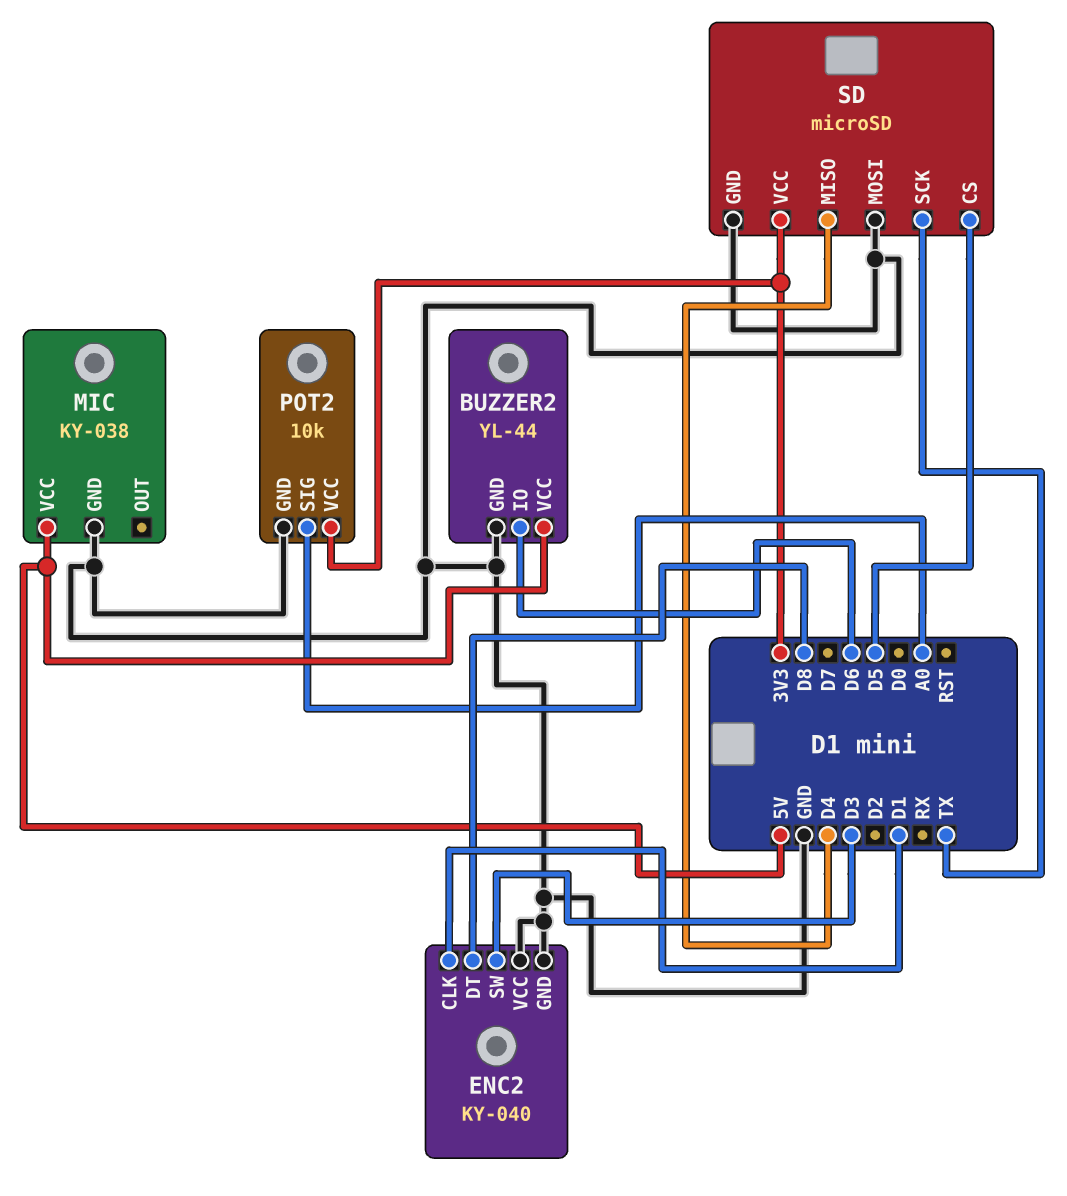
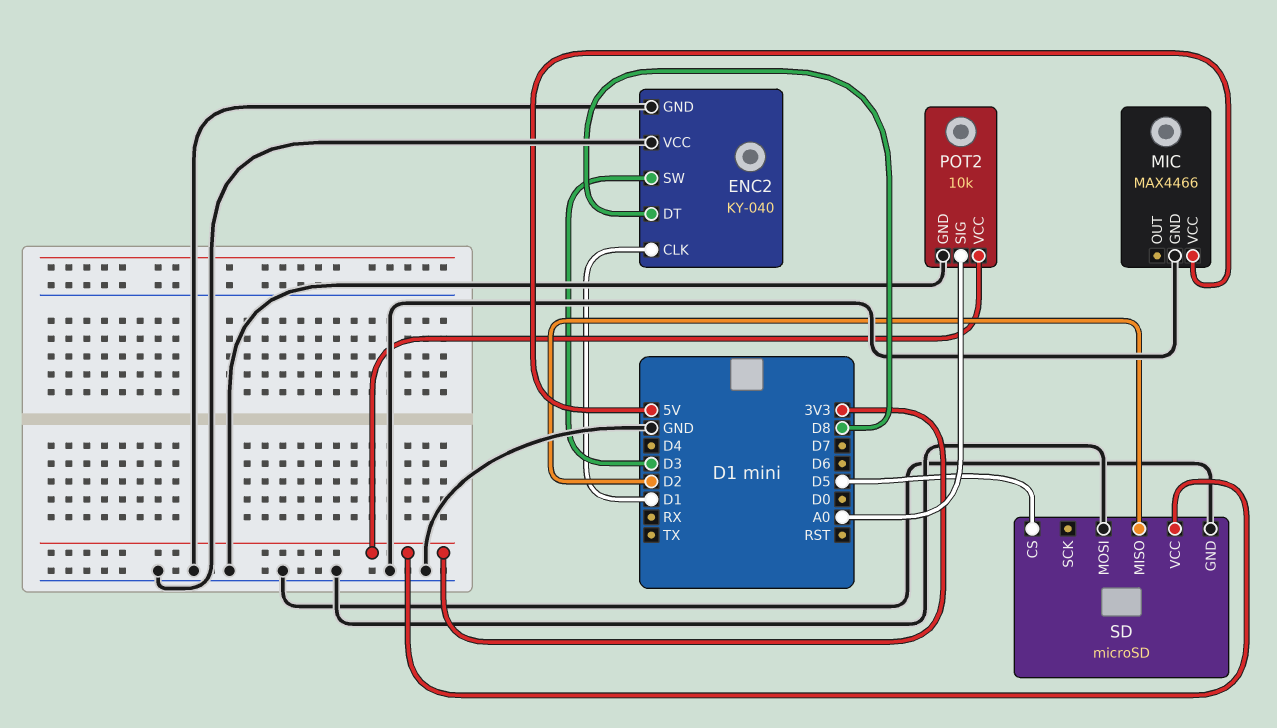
BUZZER2: YL-44 -> none
BUZZER2 pin GND: GND -> none
BUZZER2 pin IO: D6 -> none
BUZZER2 pin VCC: 5V -> none
MIC: KY-038 -> MAX4466
SD pin MISO: D4 -> D2
SD pin SCK: TX -> none

